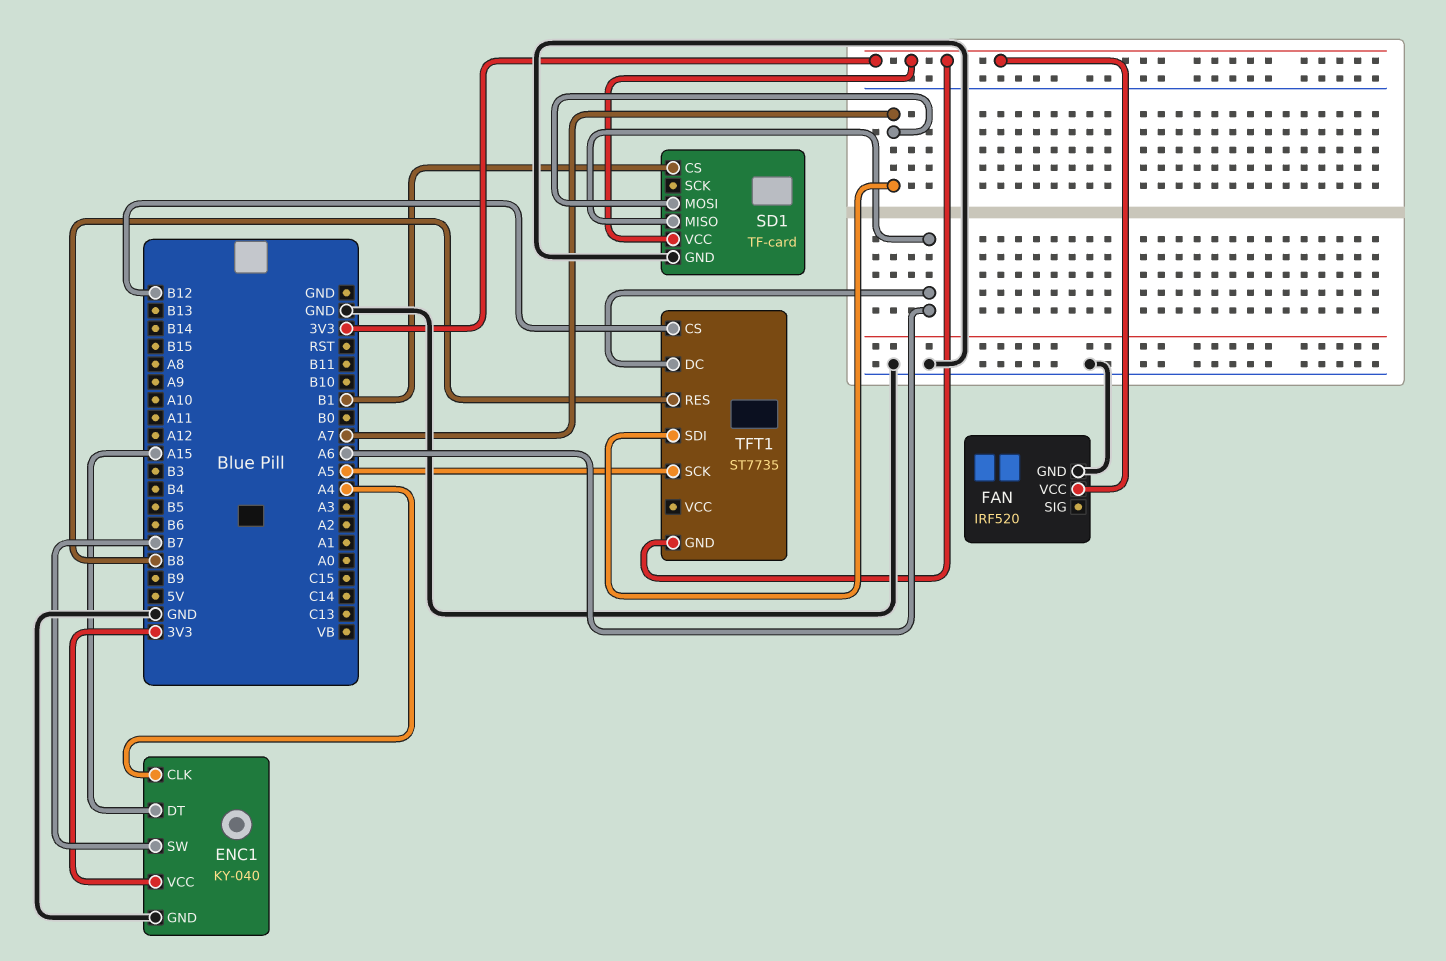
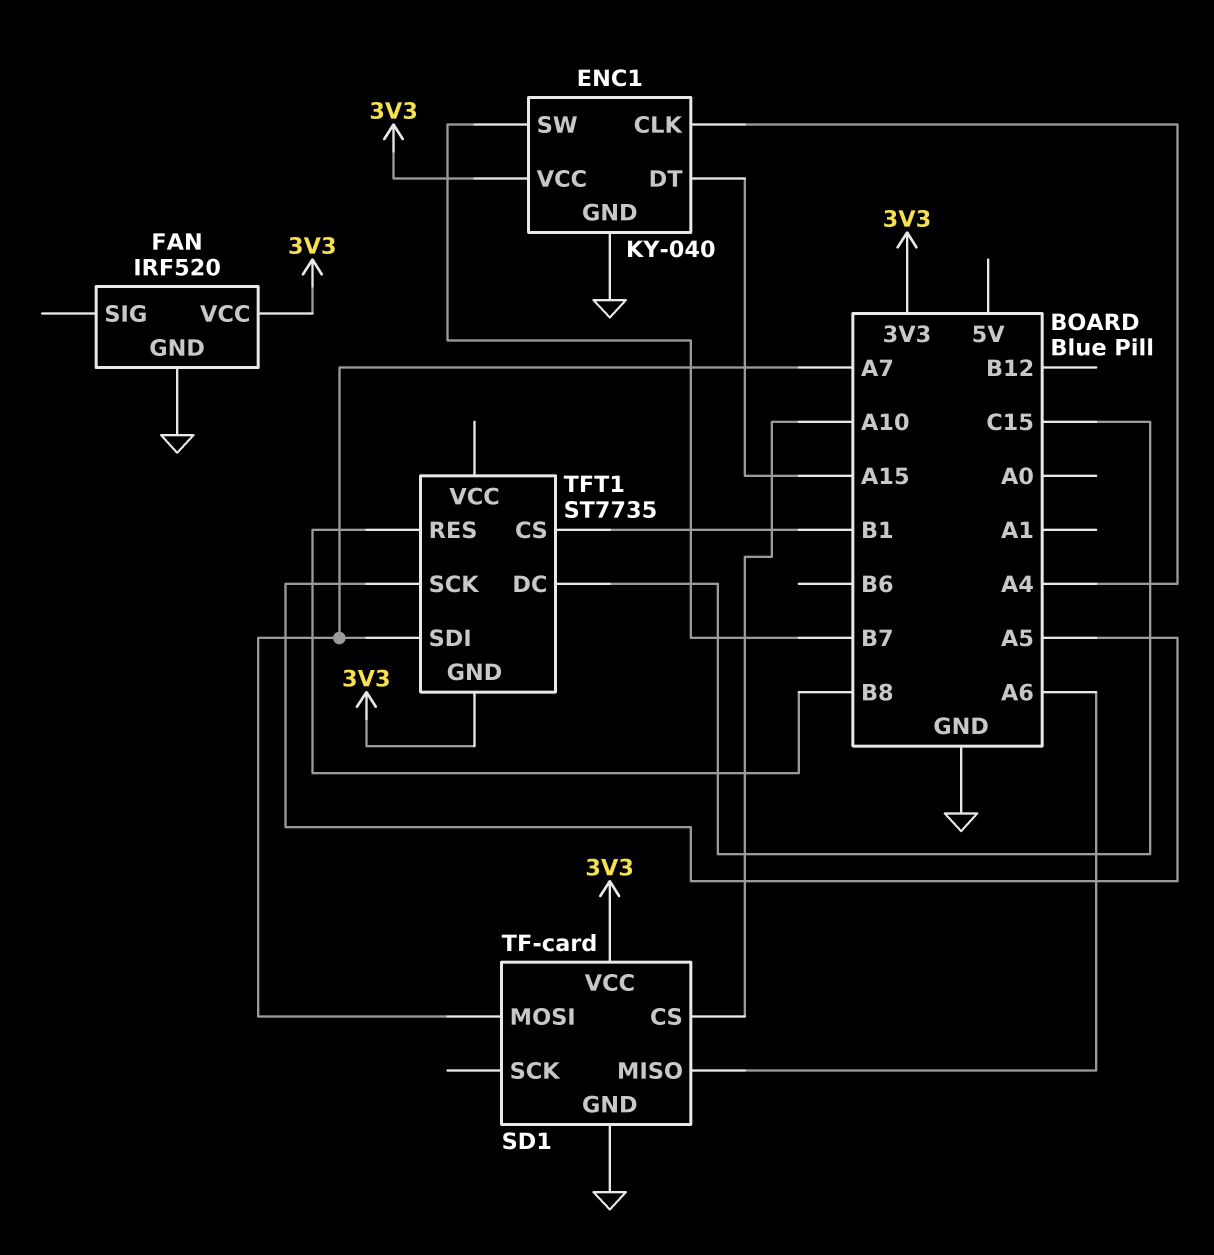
SD1 pin CS: B1 -> A10
TFT1 pin CS: B12 -> B1
TFT1 pin DC: A6 -> C15

